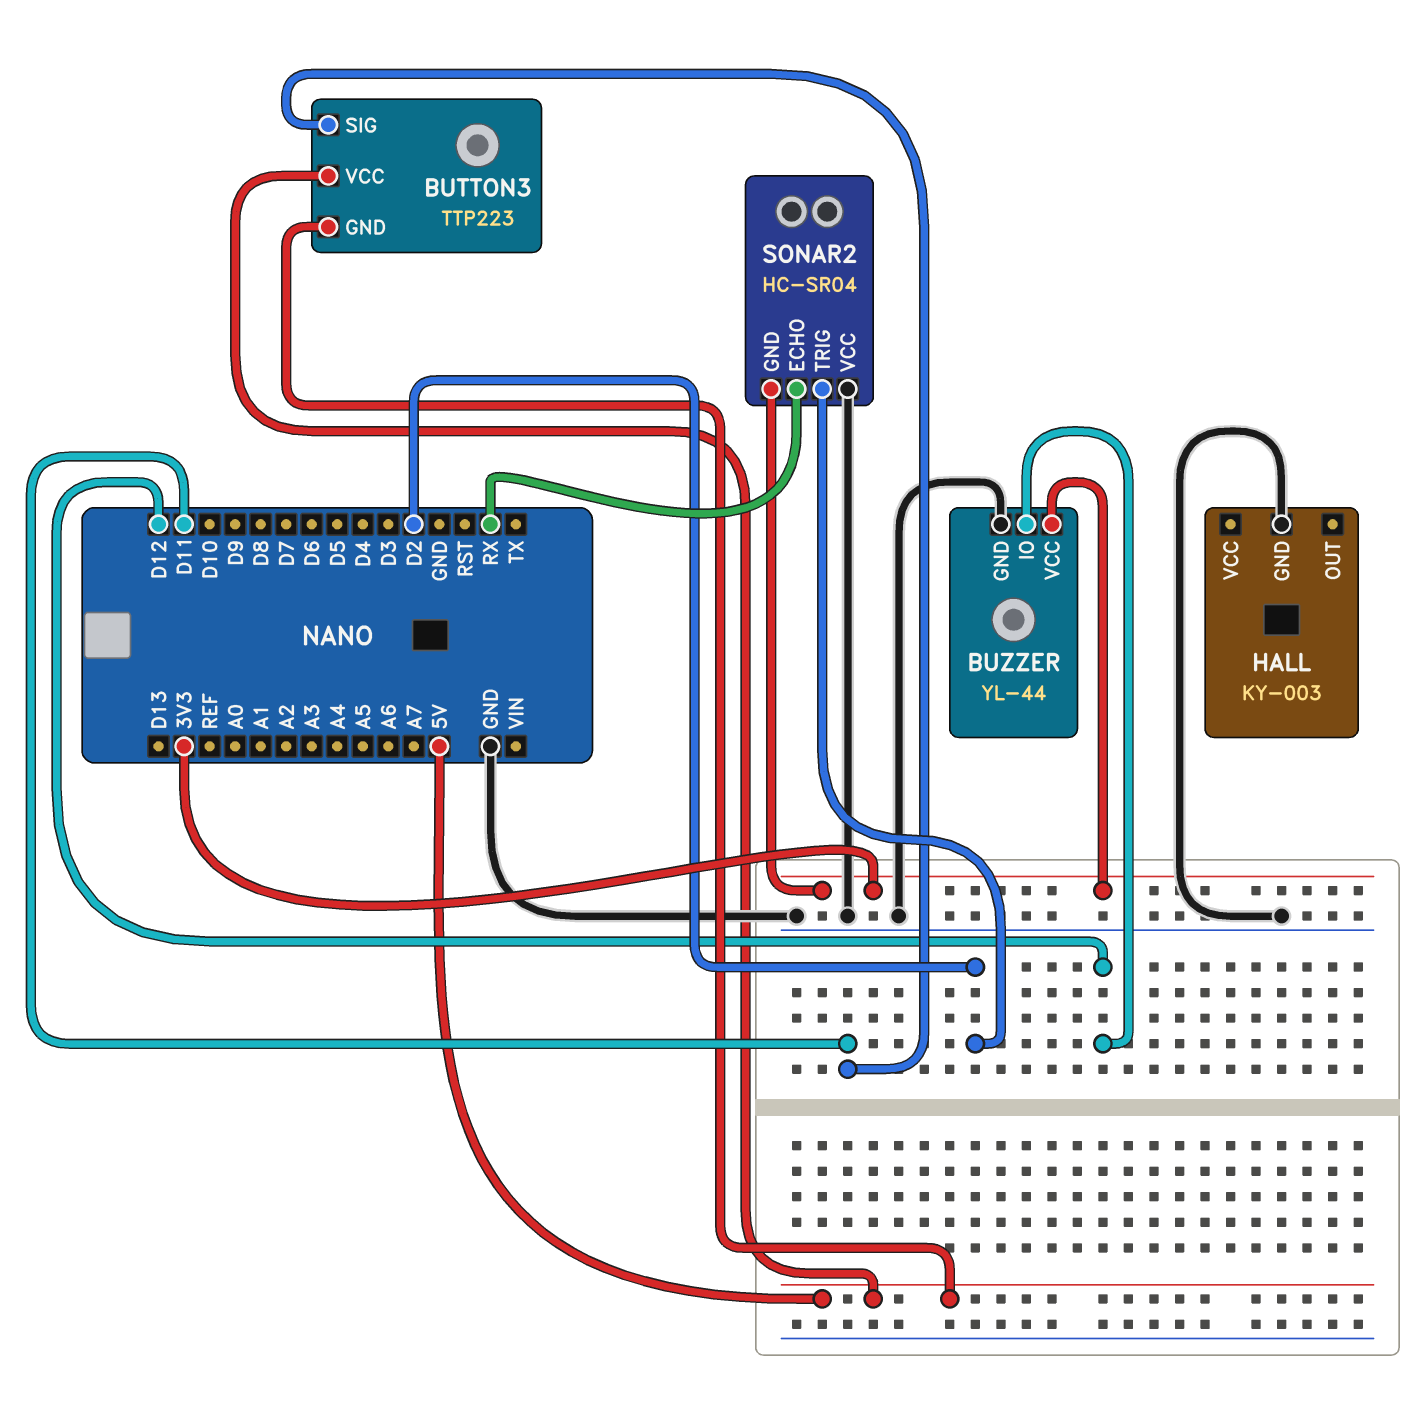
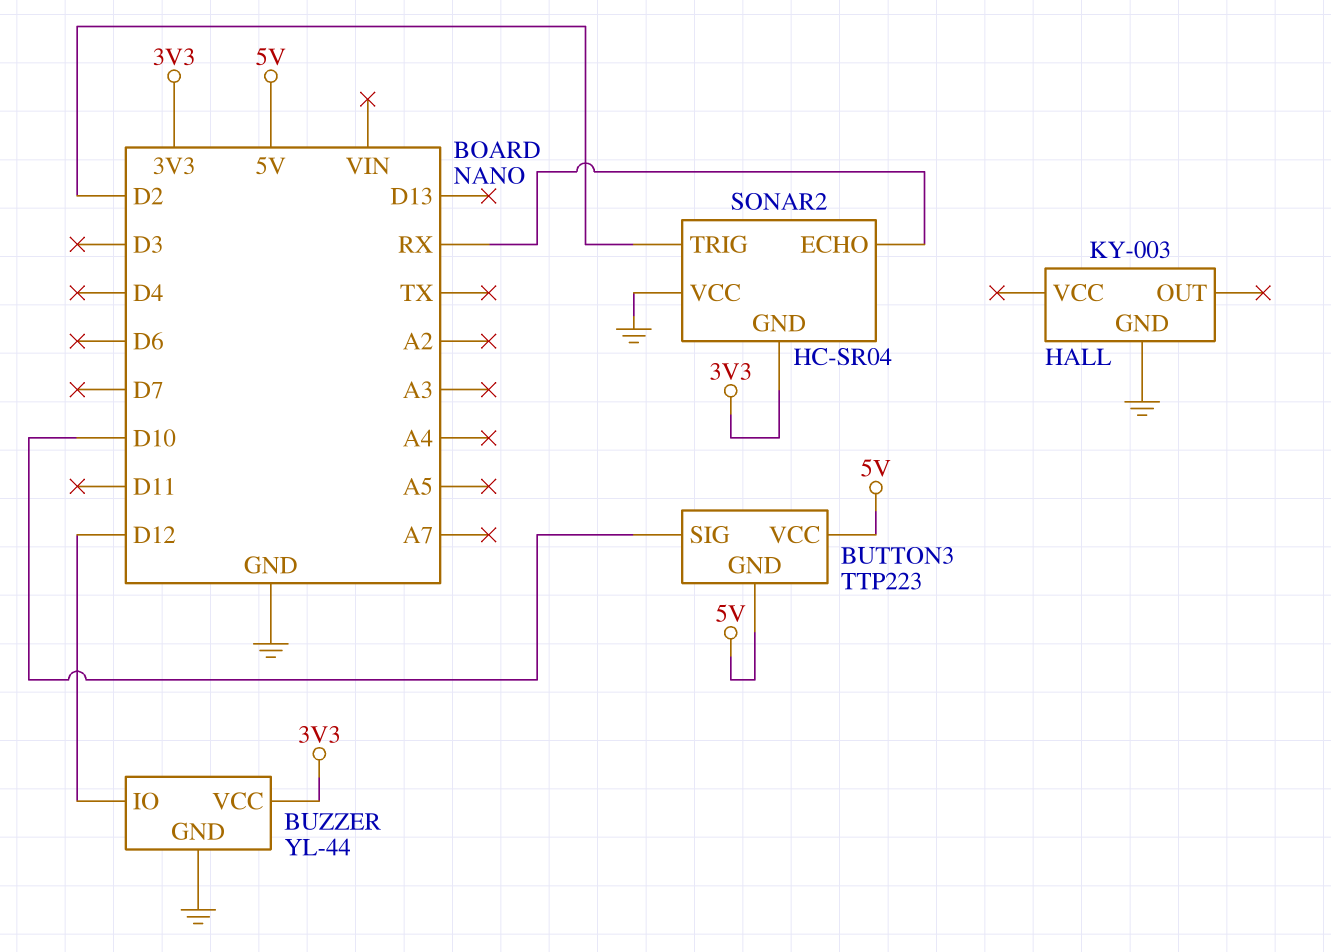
BUTTON3 pin SIG: D11 -> D10

